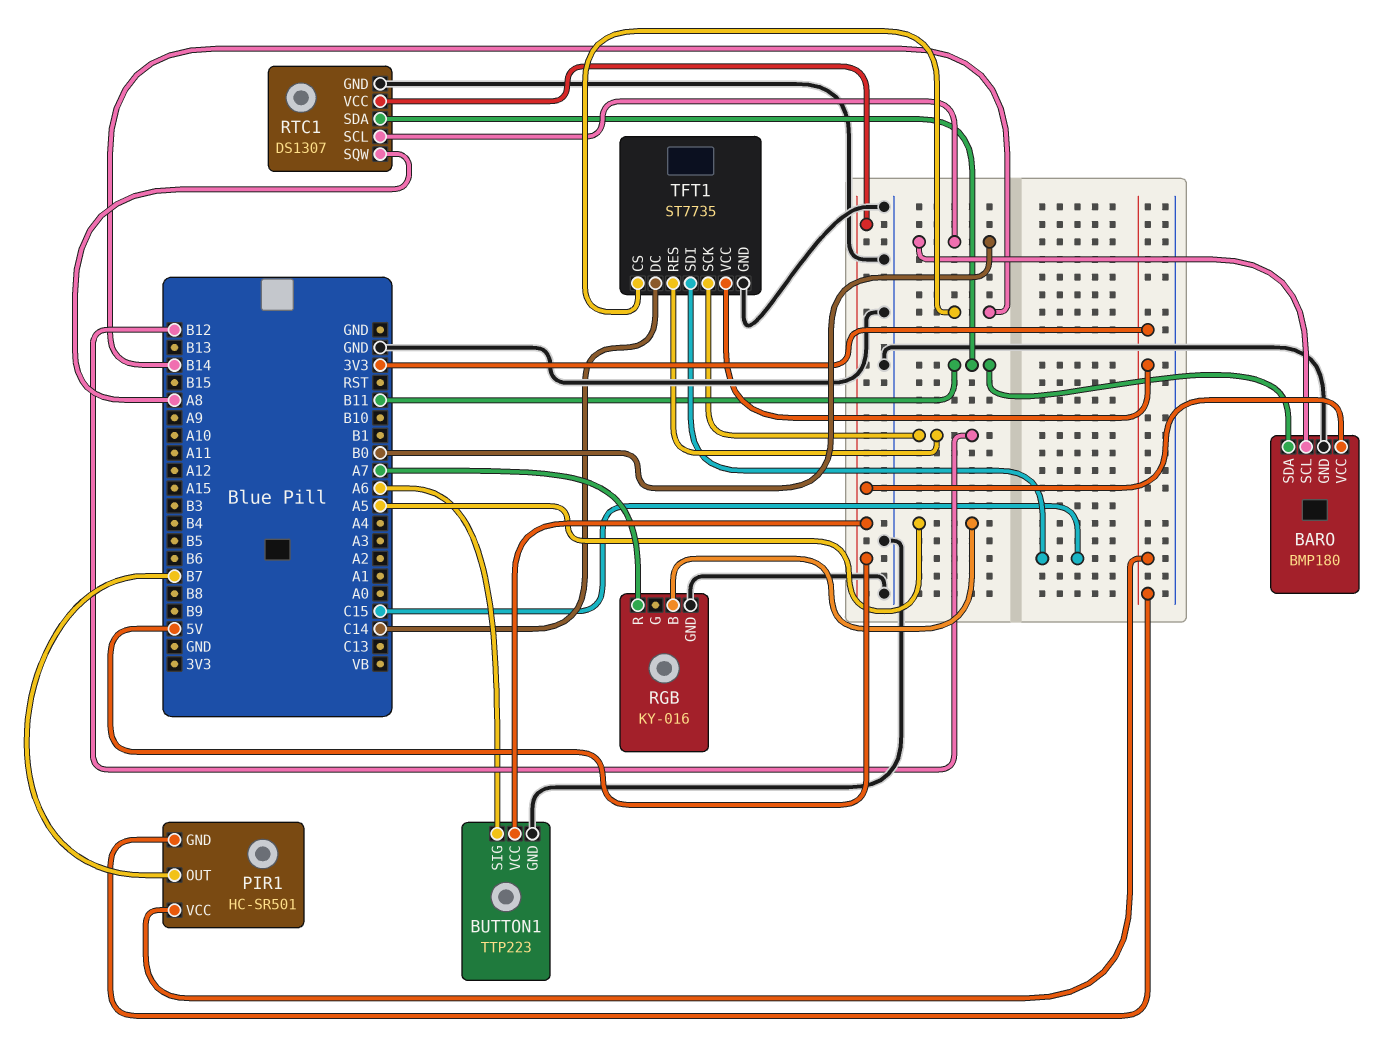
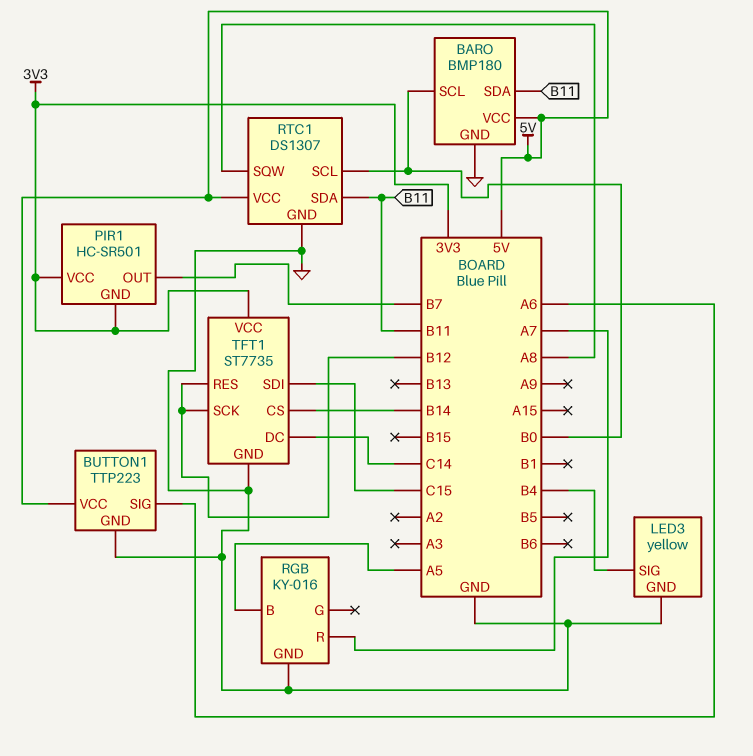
LED3: none -> yellow
LED3 pin GND: none -> GND
LED3 pin SIG: none -> B4

